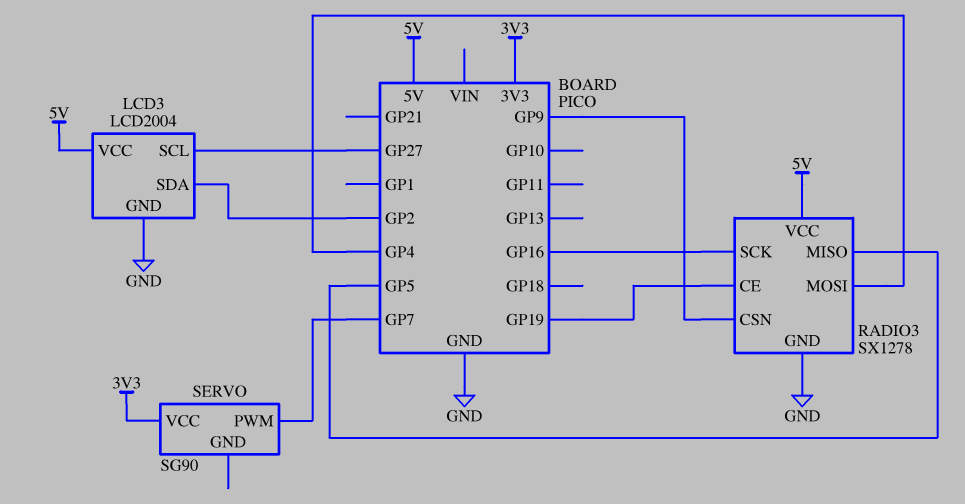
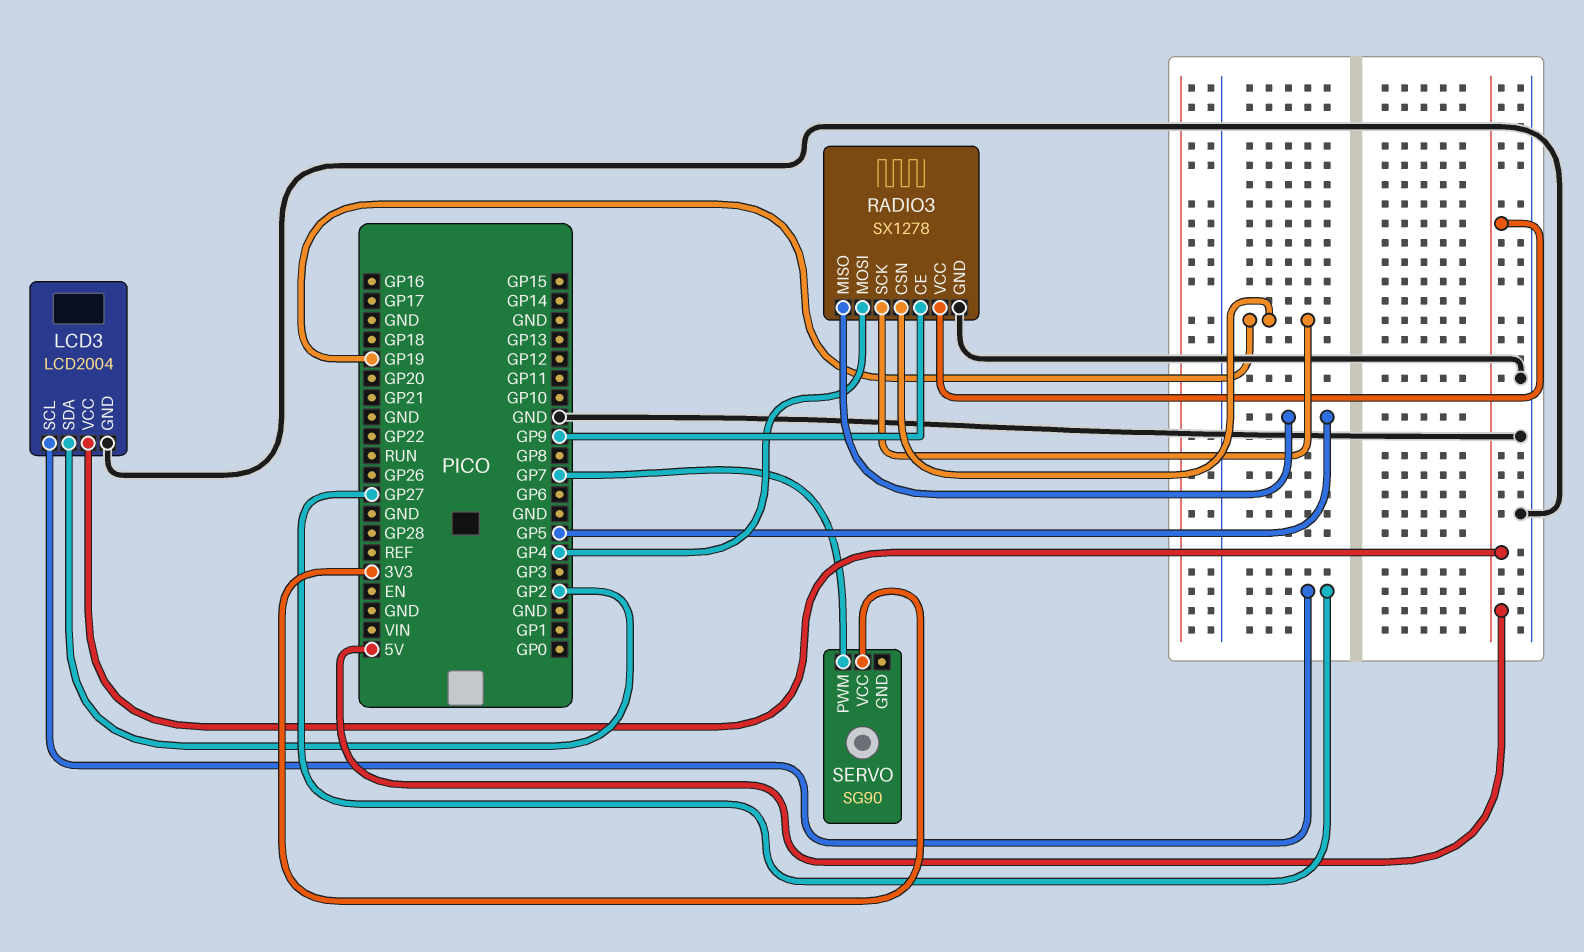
RADIO3 pin CE: GP19 -> GP9
RADIO3 pin CSN: GP9 -> GP19
RADIO3 pin SCK: GP16 -> GP19

